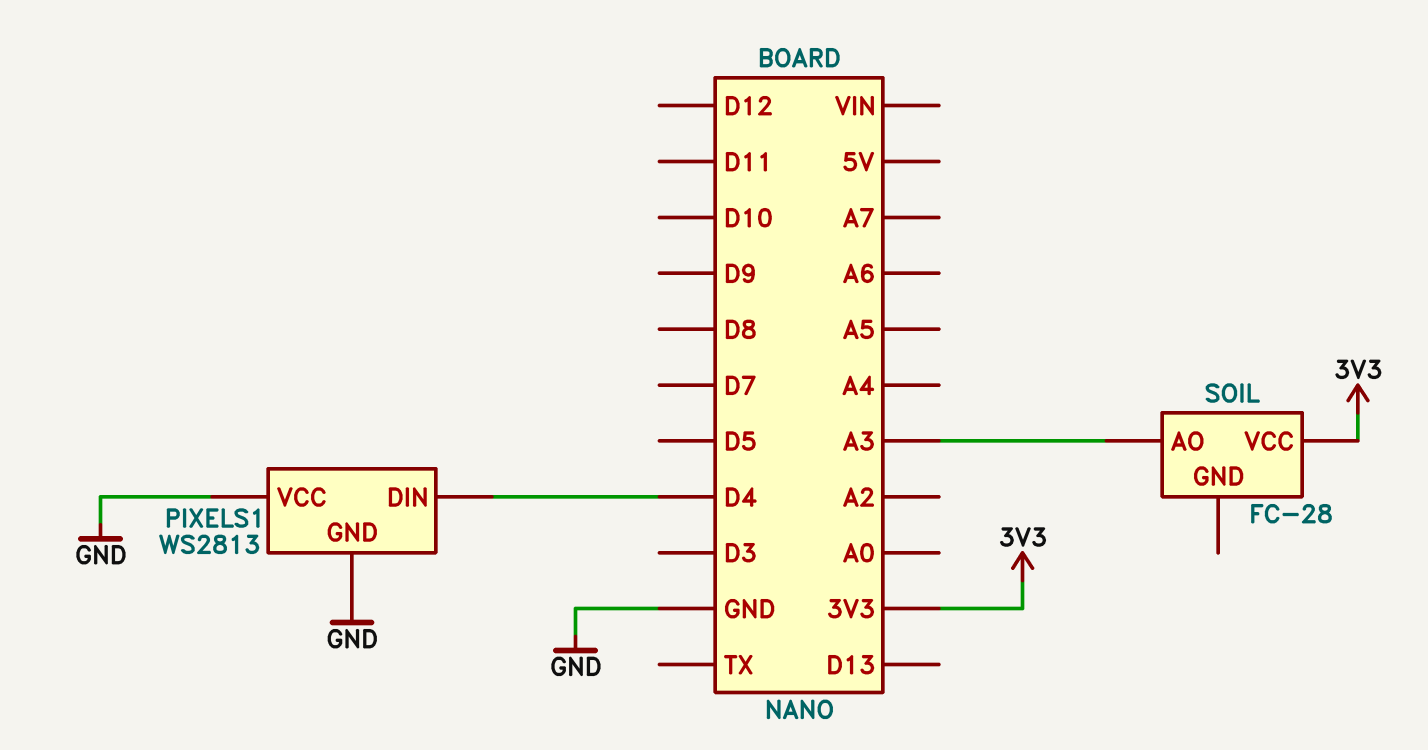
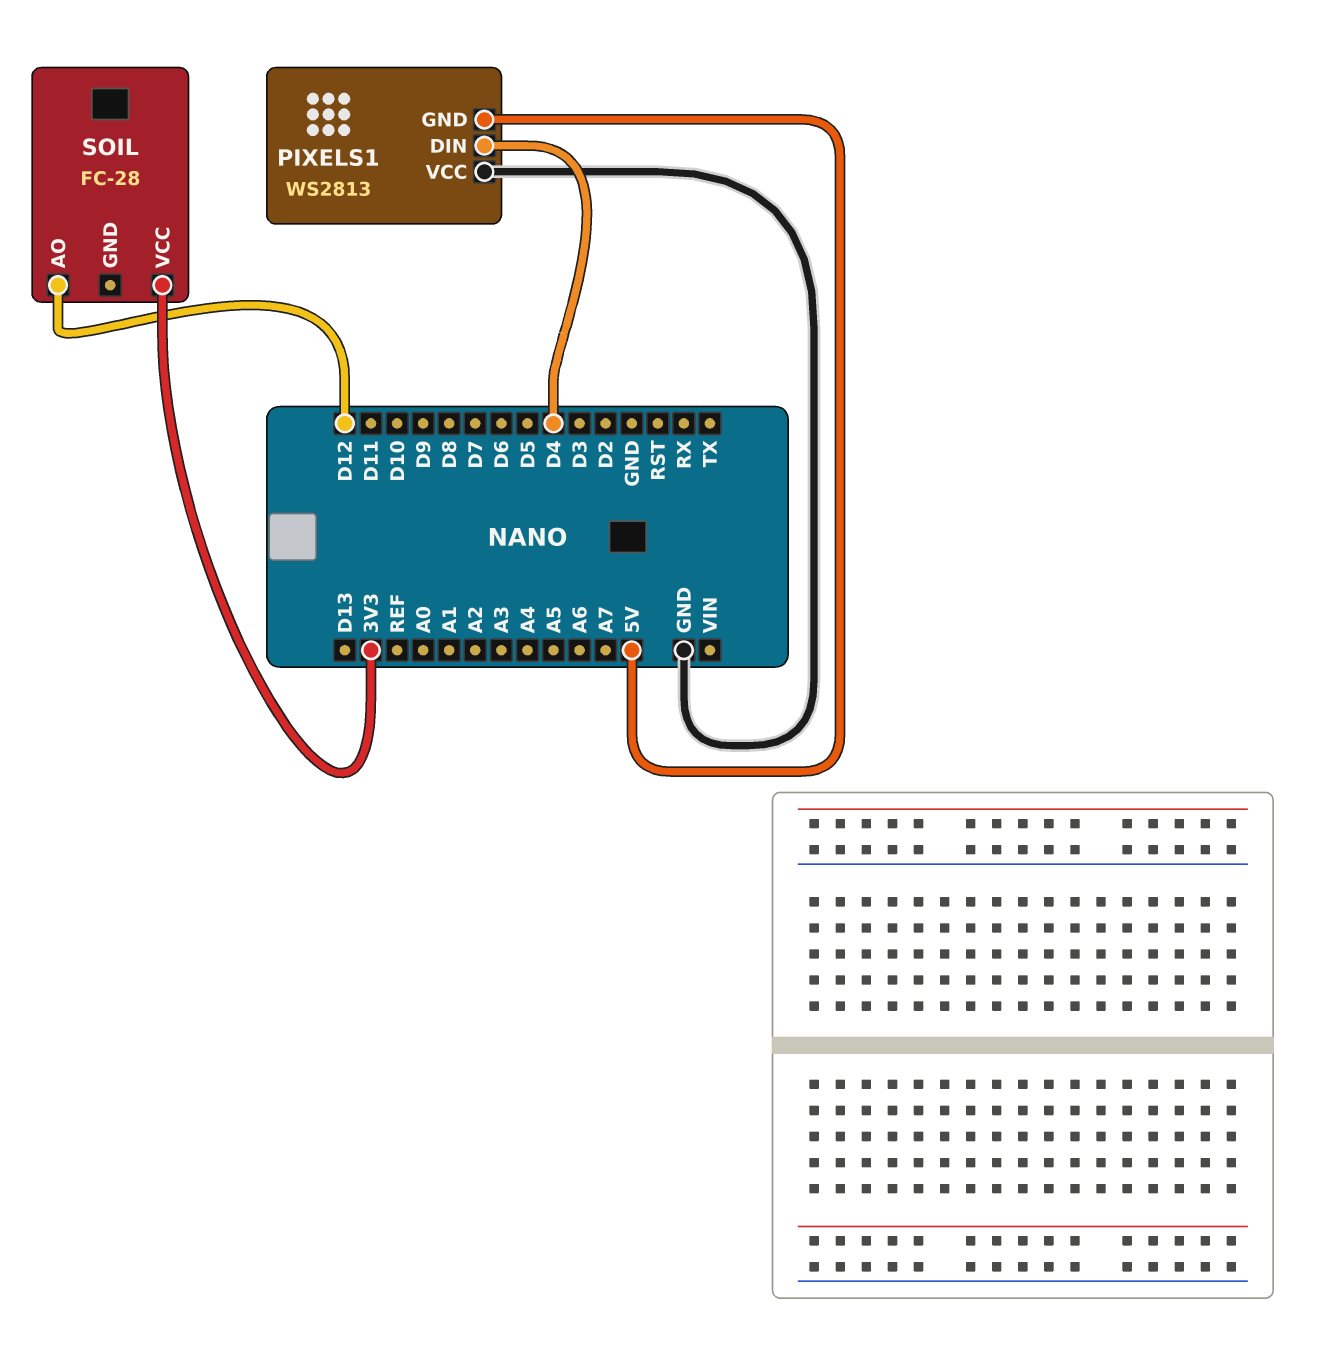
PIXELS1 pin GND: GND -> 5V
SOIL pin AO: A3 -> D12

